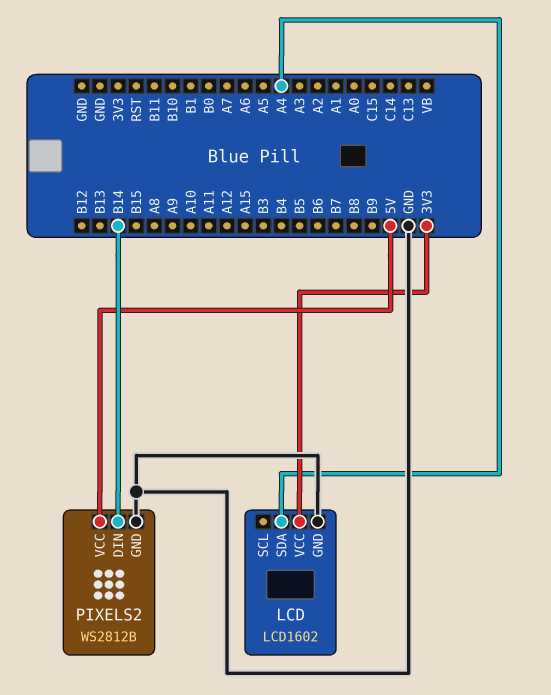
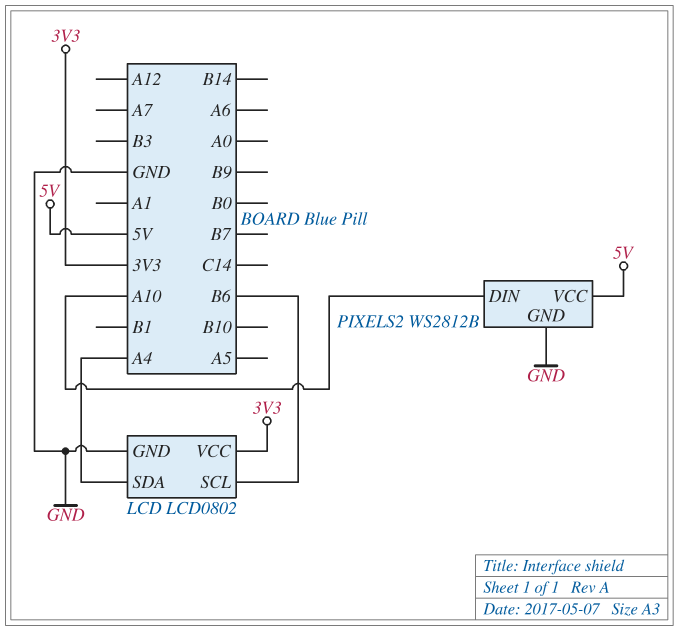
LCD: LCD1602 -> LCD0802
LCD pin SCL: none -> B6
PIXELS2 pin DIN: B14 -> A10

